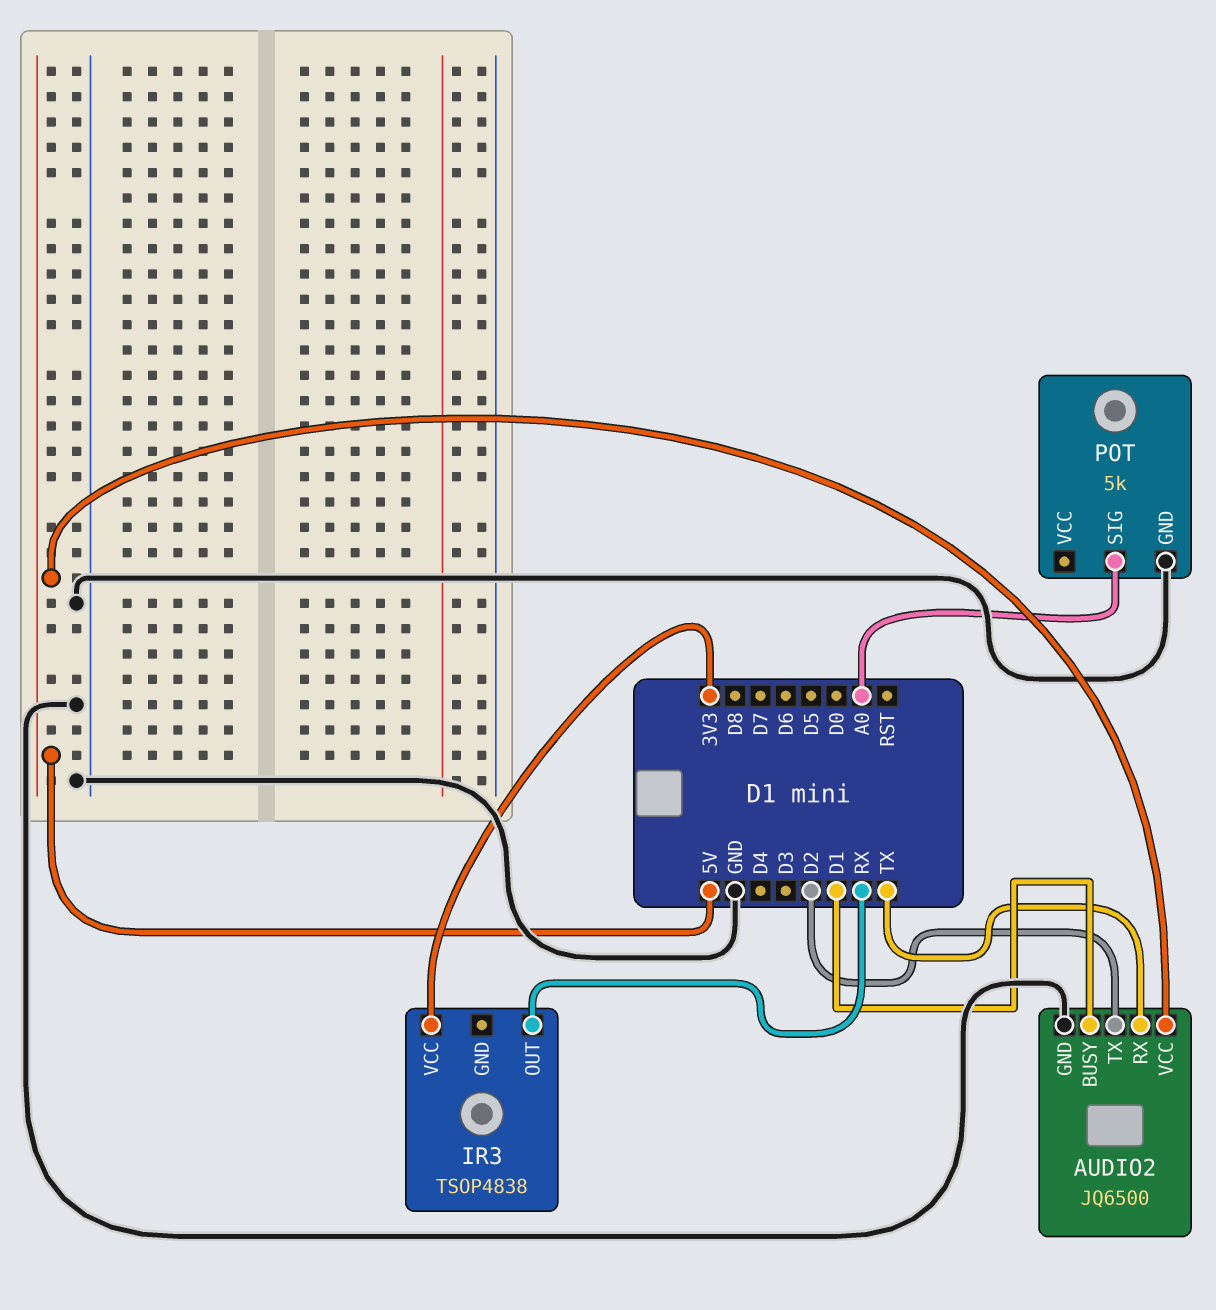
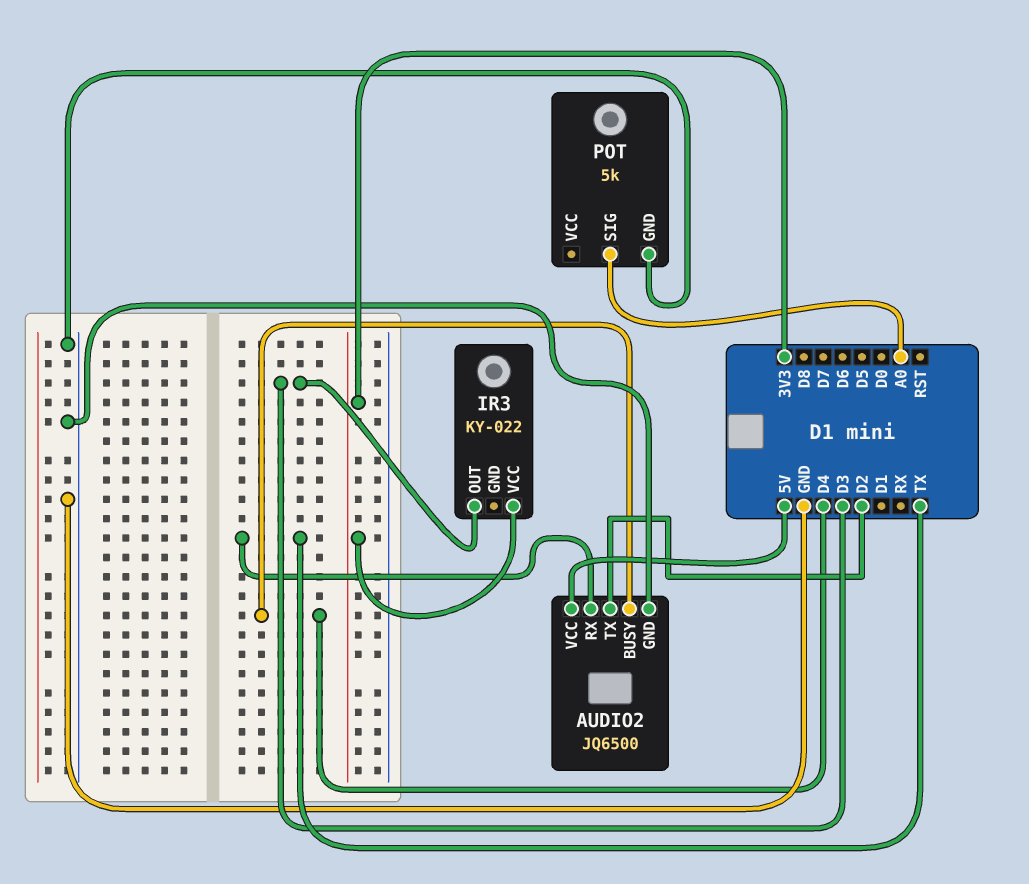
AUDIO2 pin BUSY: D1 -> D4
IR3: TSOP4838 -> KY-022
IR3 pin OUT: RX -> D3

